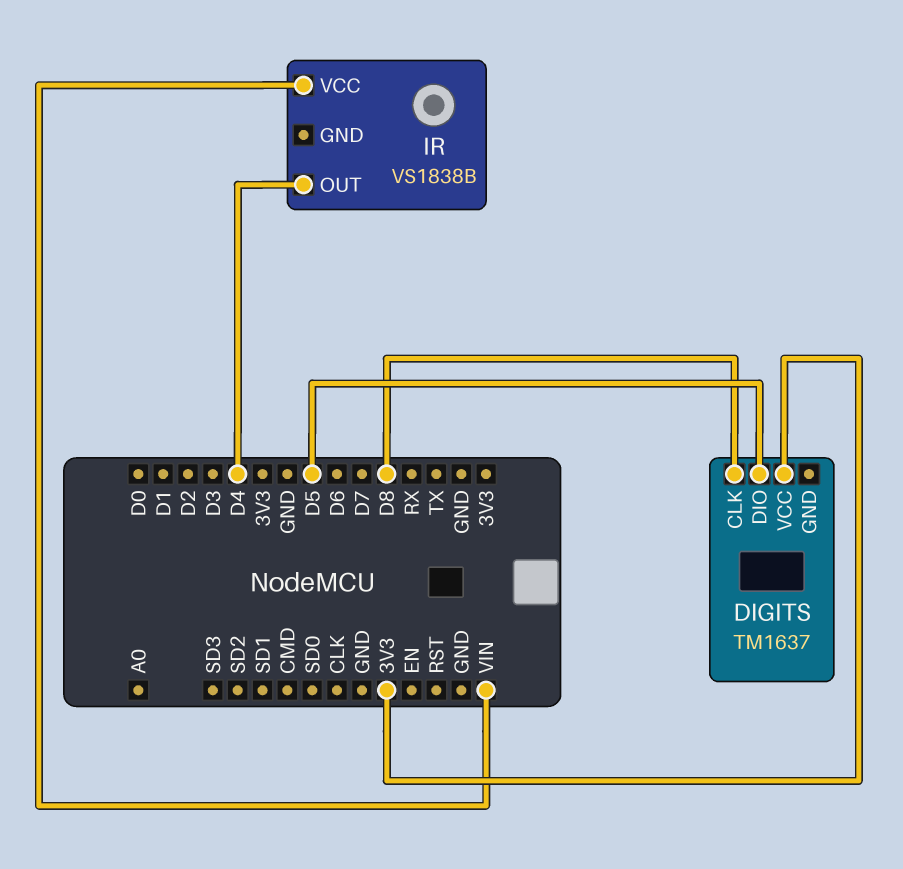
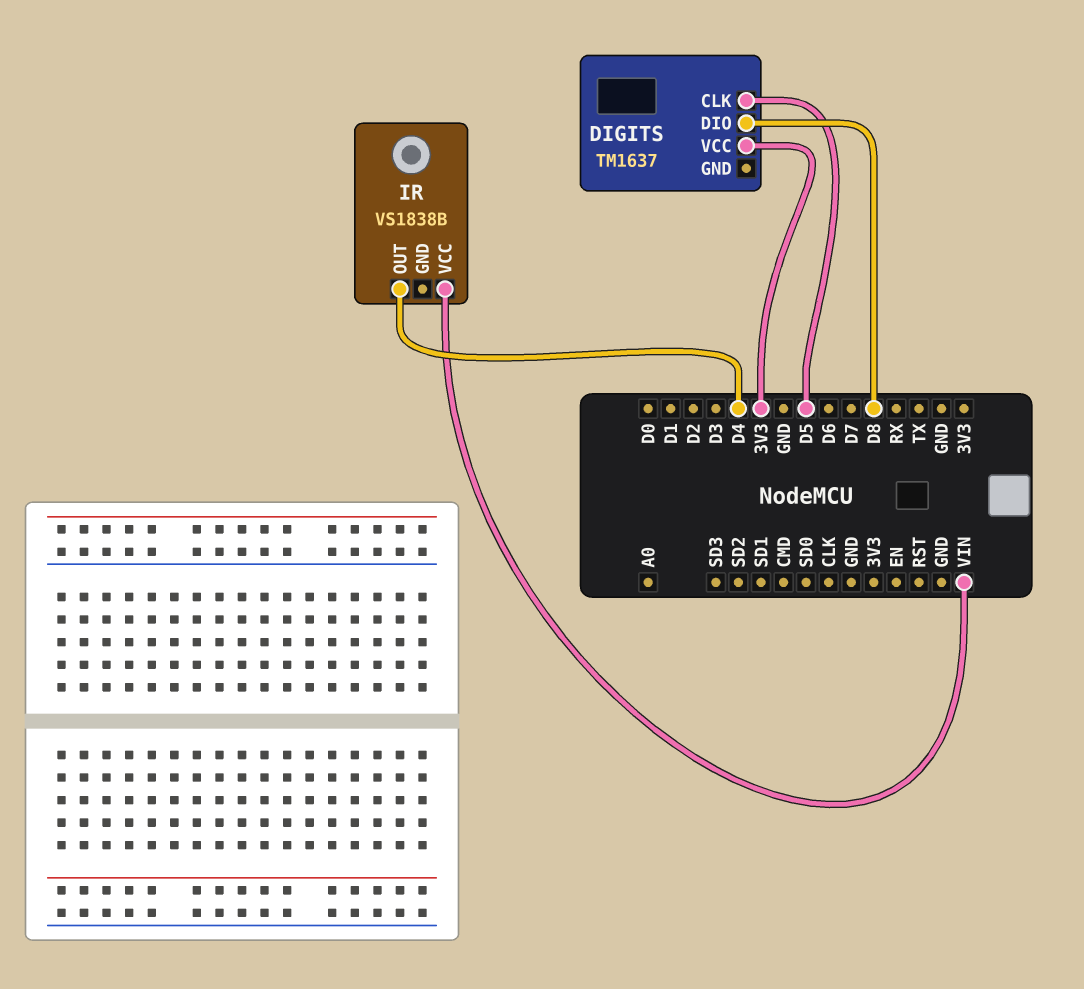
DIGITS pin CLK: D8 -> D5
DIGITS pin DIO: D5 -> D8

